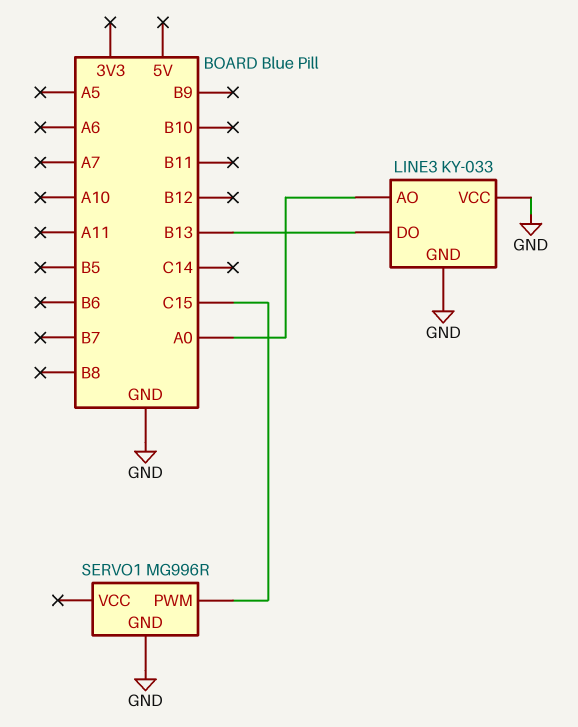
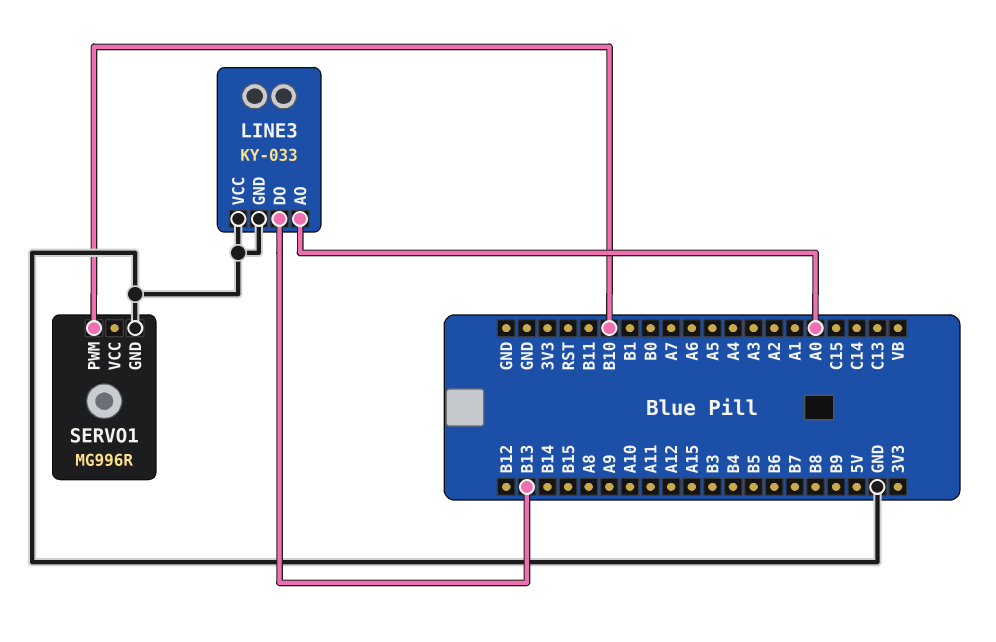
SERVO1 pin PWM: C15 -> B10

